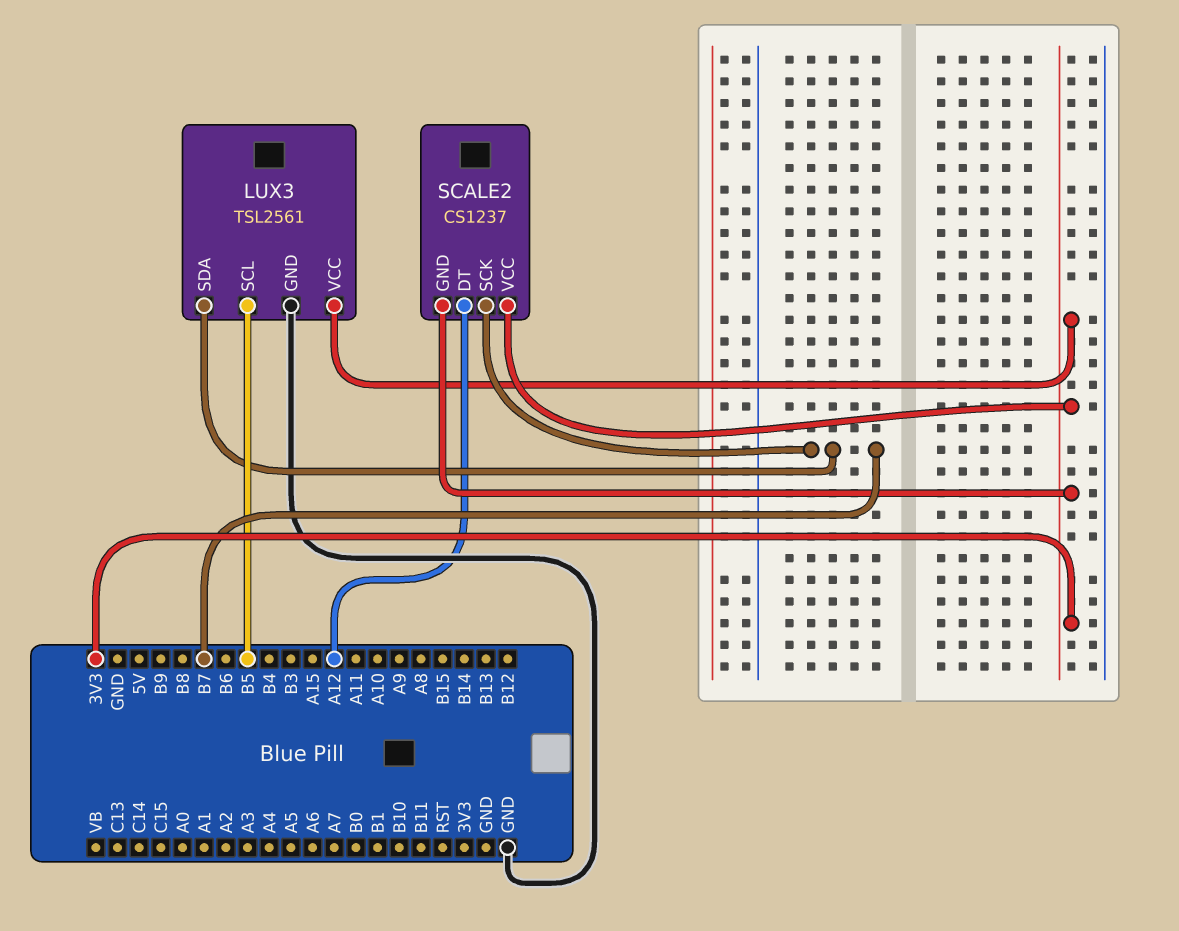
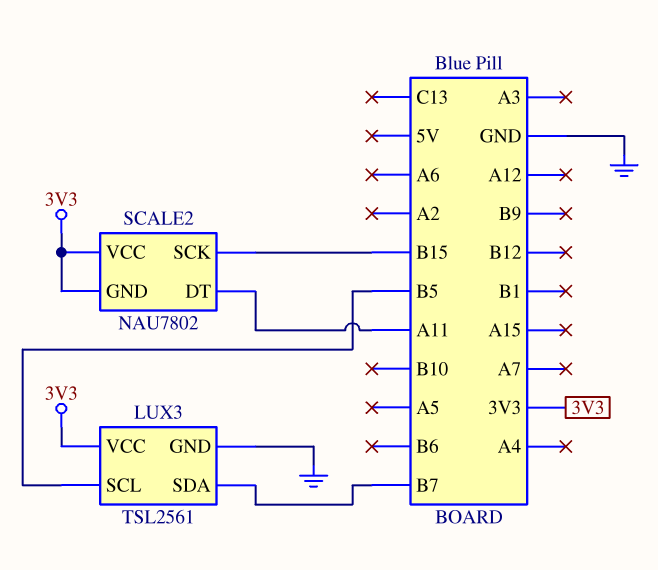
SCALE2: CS1237 -> NAU7802
SCALE2 pin DT: A12 -> A11
SCALE2 pin SCK: B7 -> B15

